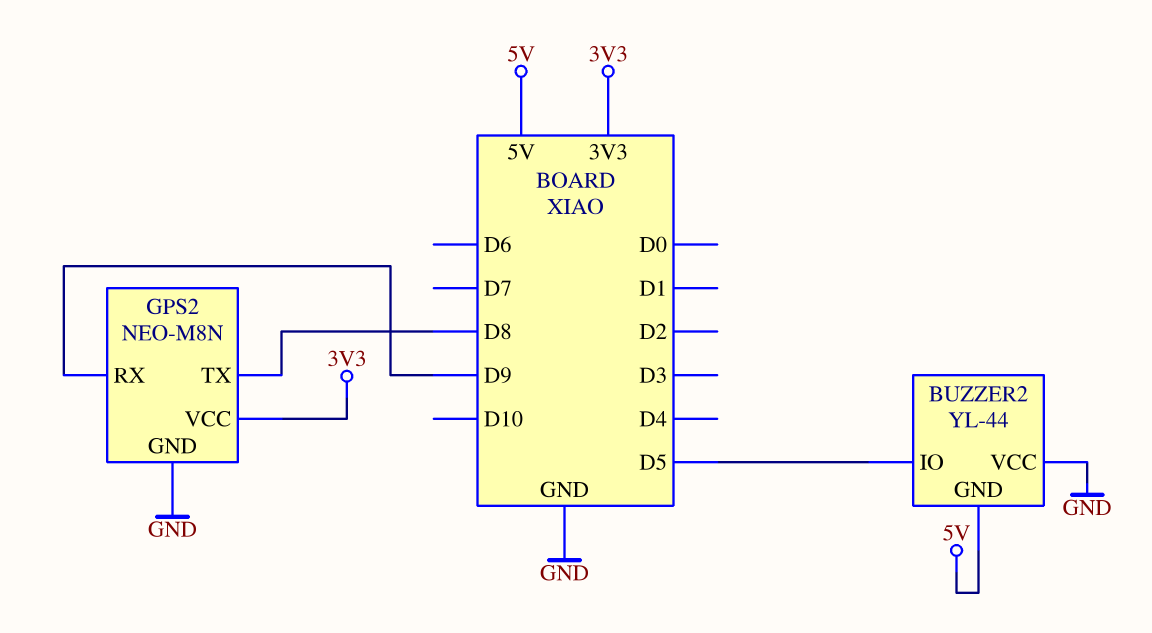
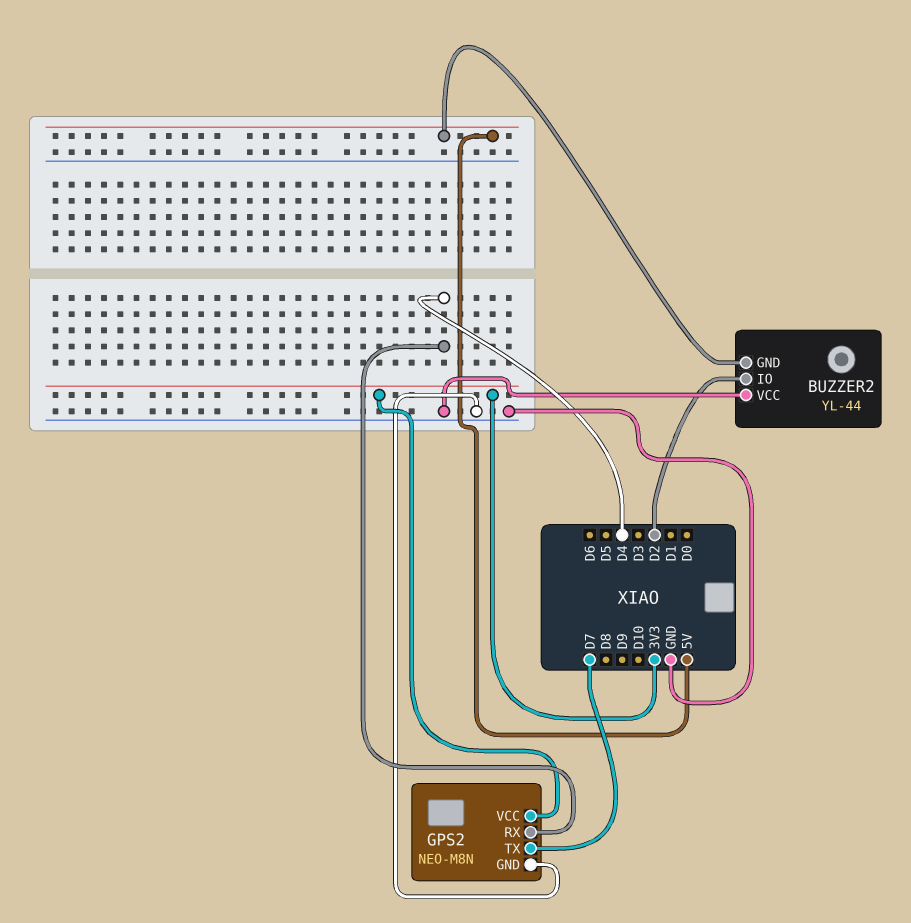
BUZZER2 pin IO: D5 -> D2
GPS2 pin RX: D9 -> D4
GPS2 pin TX: D8 -> D7

